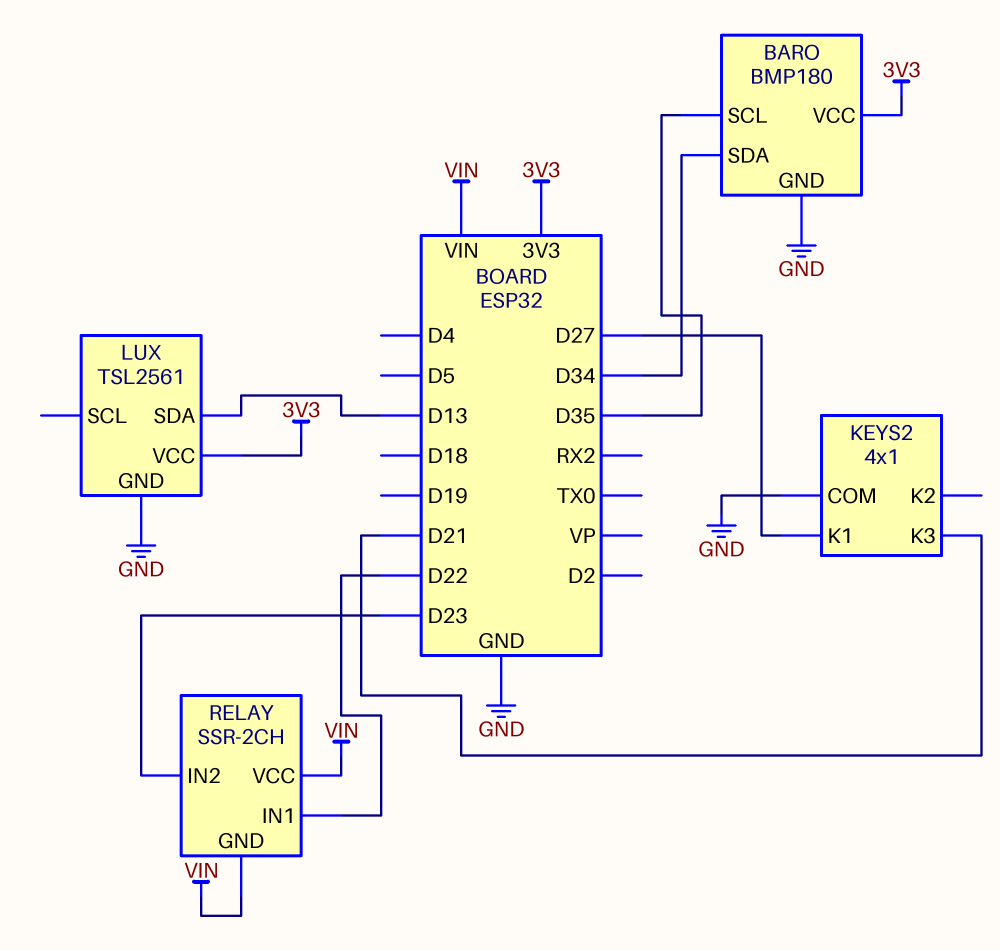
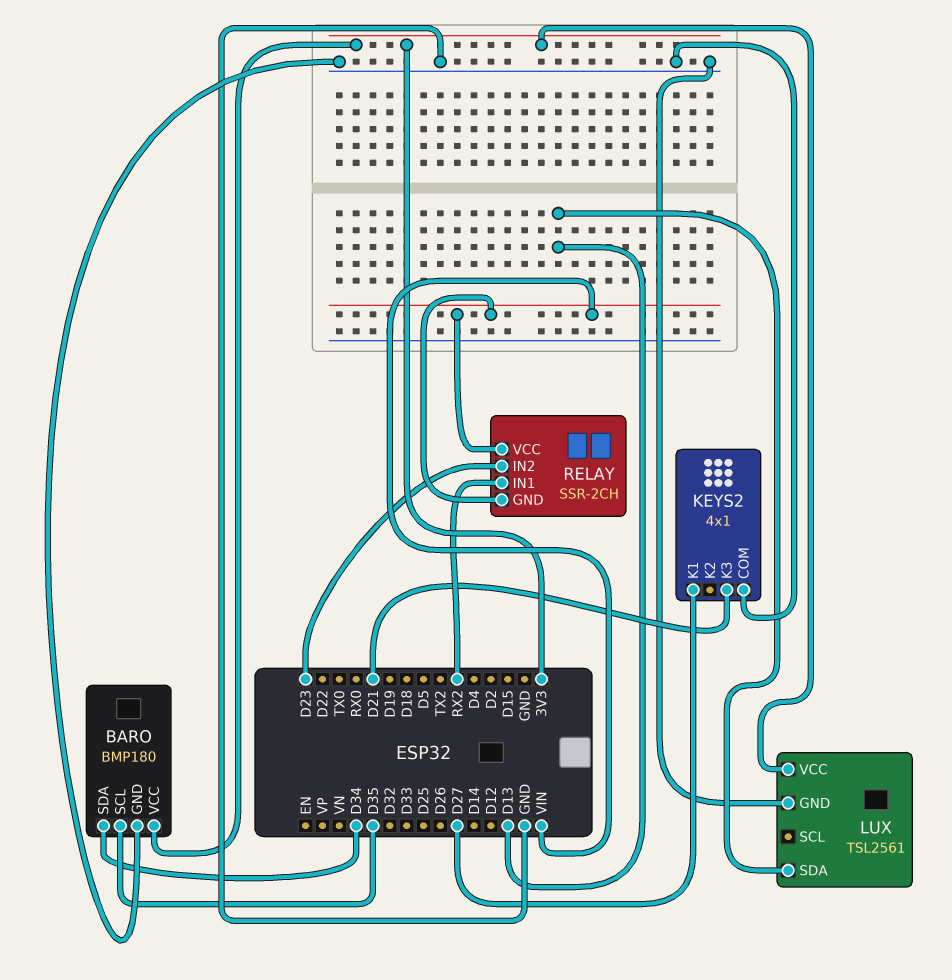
RELAY pin IN1: D22 -> RX2

